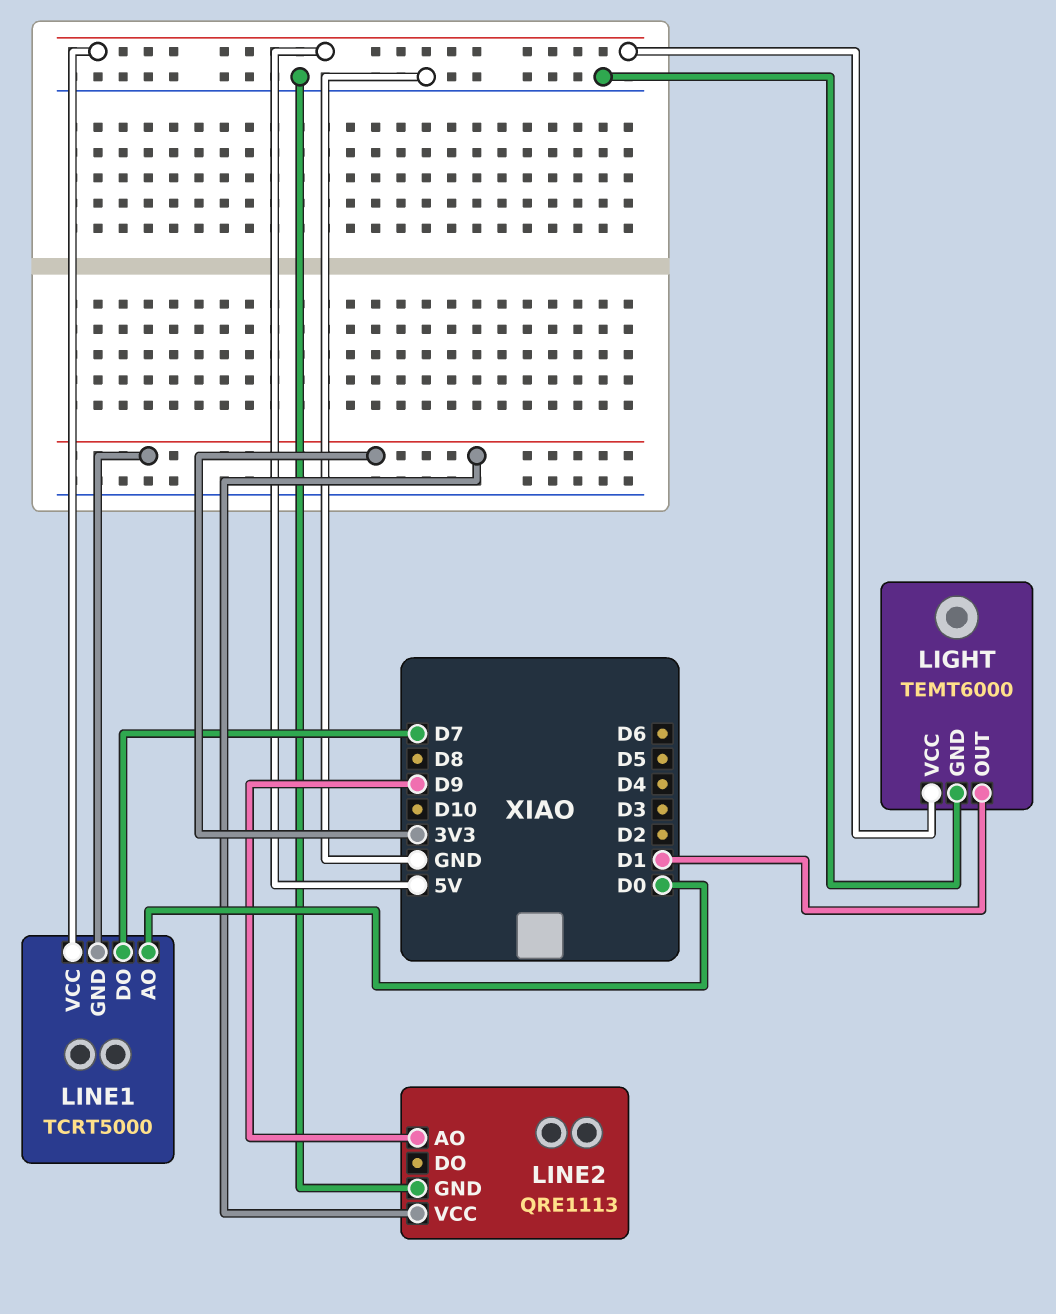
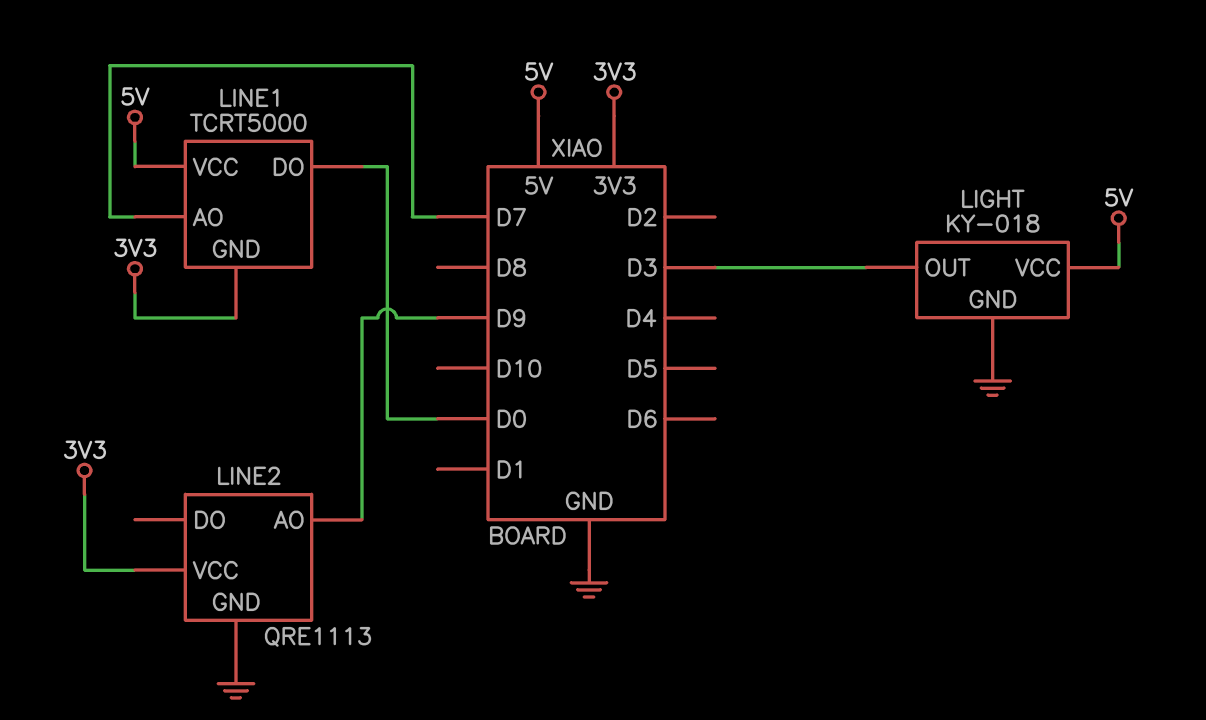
LIGHT: TEMT6000 -> KY-018
LIGHT pin OUT: D1 -> D3
LINE1 pin AO: D0 -> D7
LINE1 pin DO: D7 -> D0

